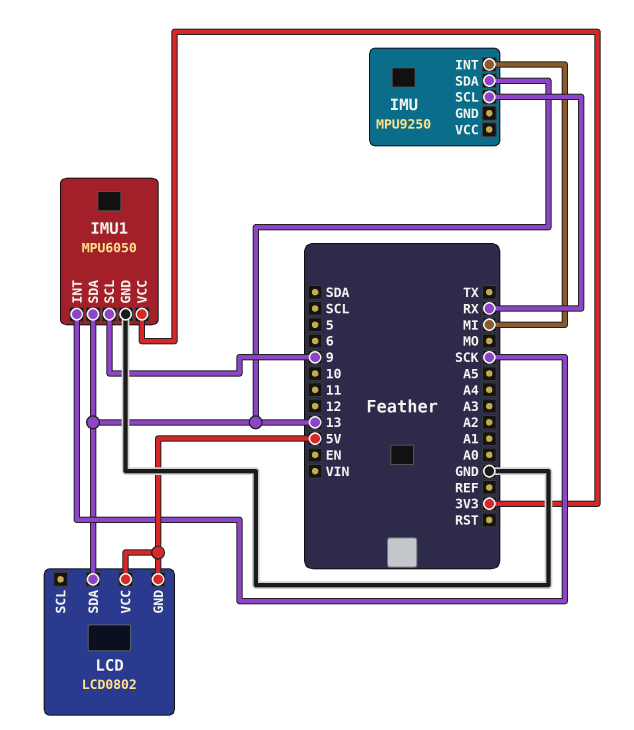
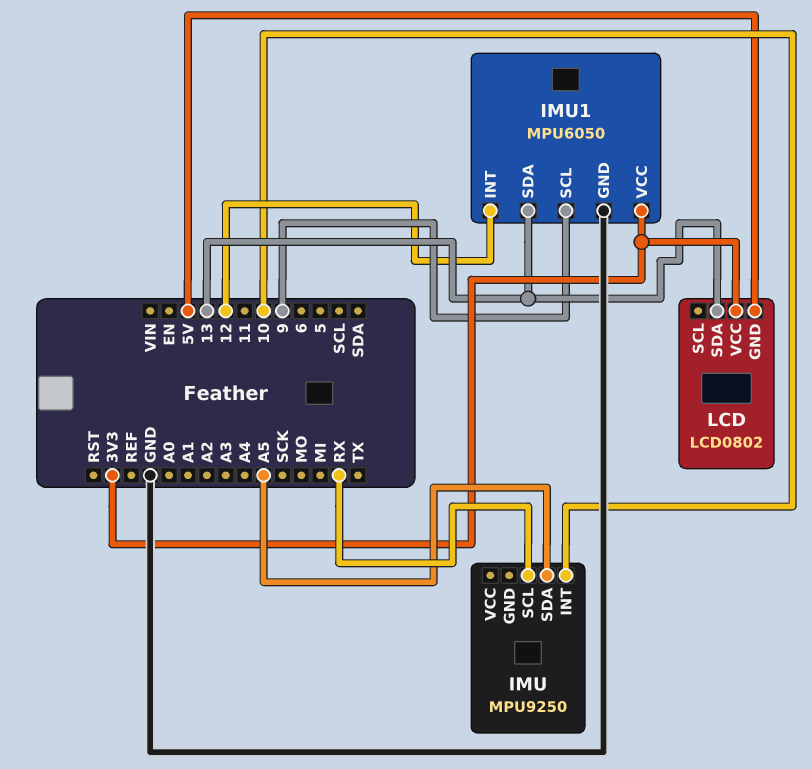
IMU pin INT: MI -> 10
IMU pin SDA: 13 -> A5
IMU1 pin INT: SCK -> 12
LCD pin VCC: 5V -> 3V3

